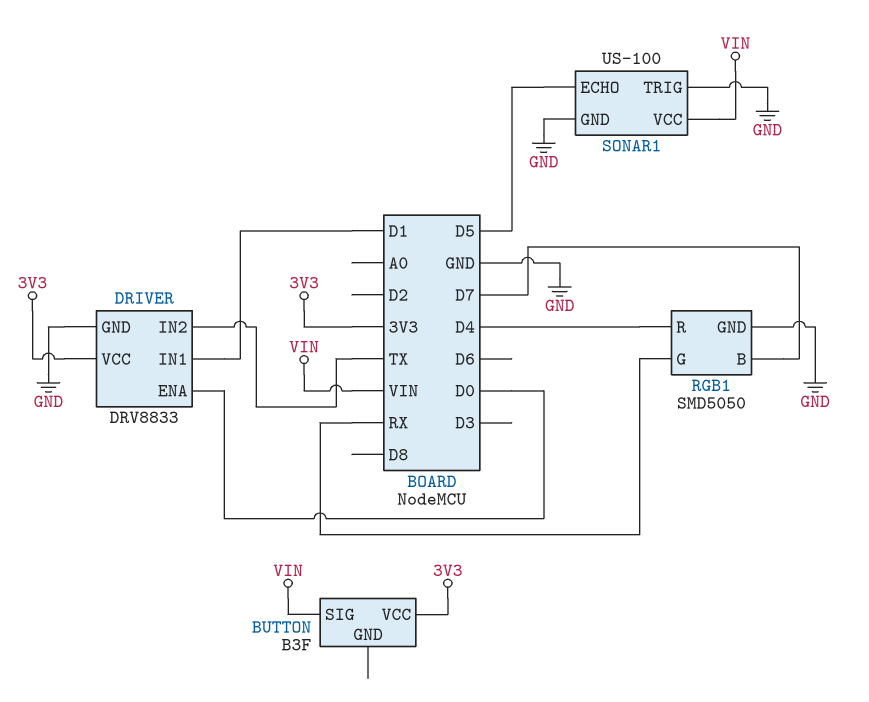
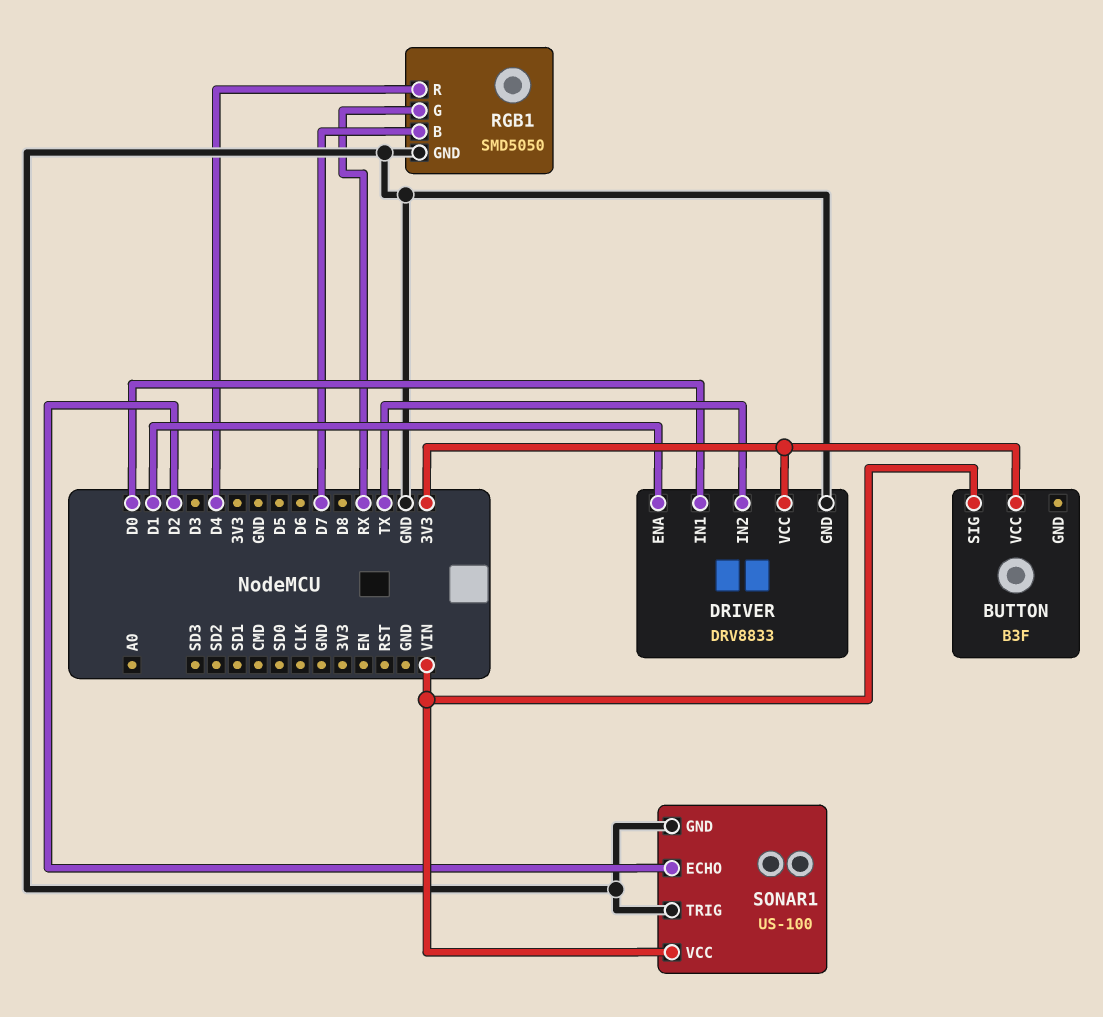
DRIVER pin ENA: D0 -> D1
DRIVER pin IN1: D1 -> D0
SONAR1 pin ECHO: D5 -> D2

